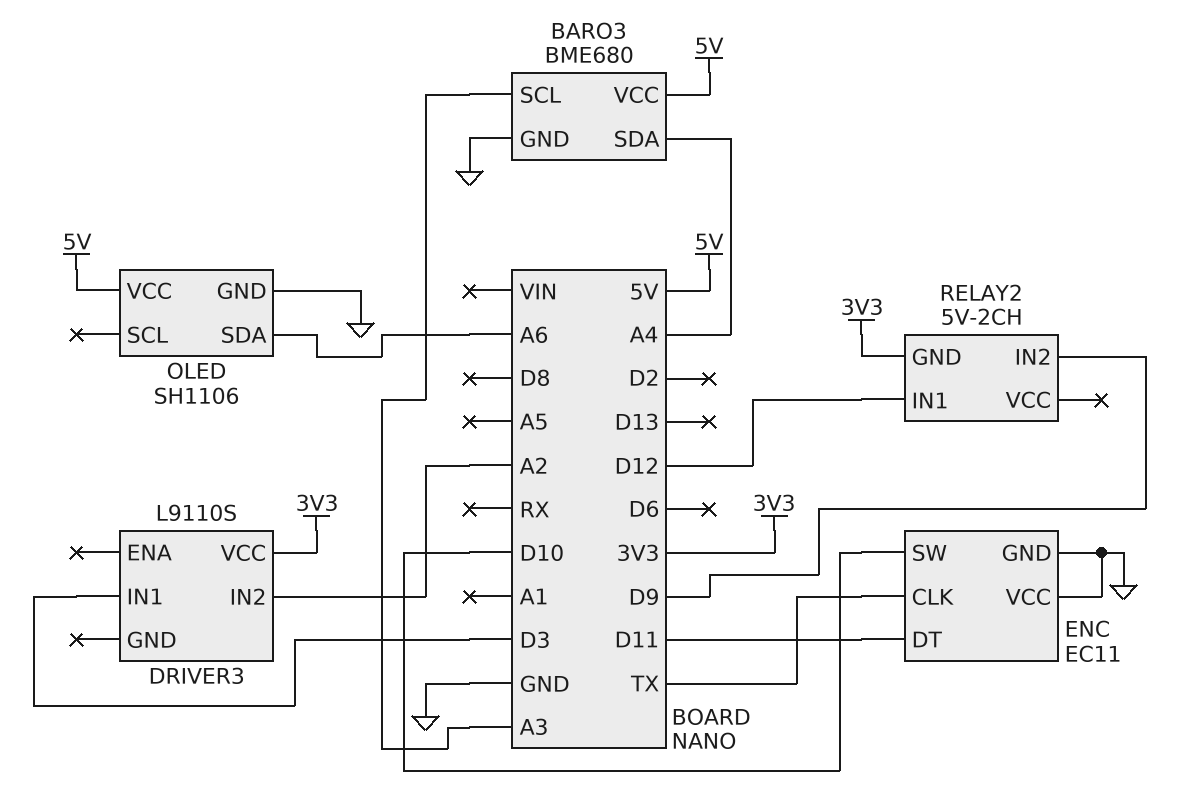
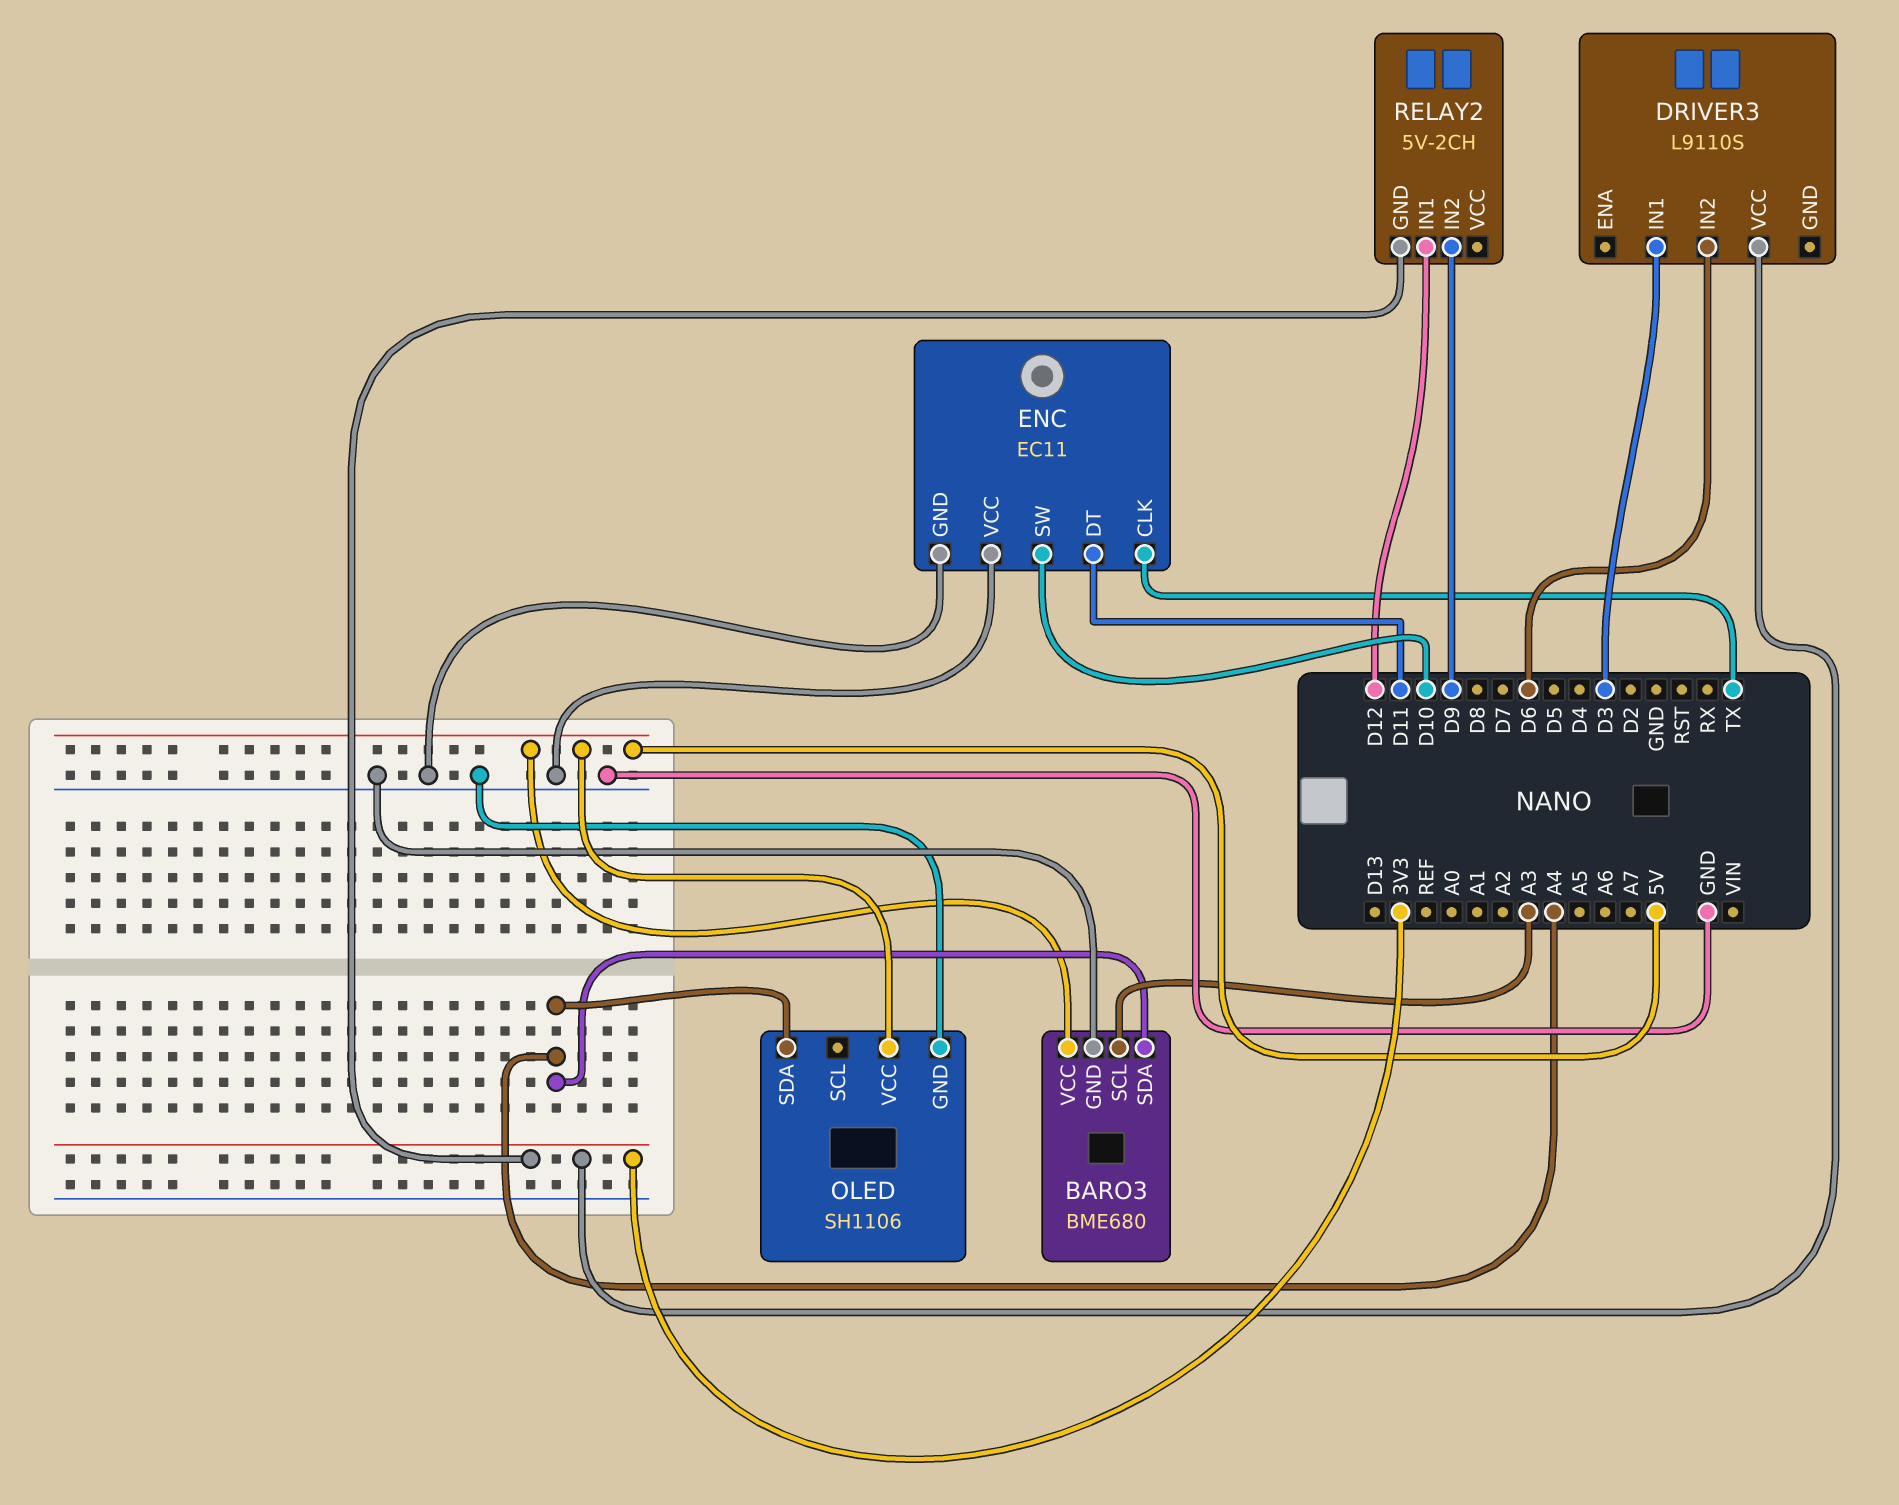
DRIVER3 pin IN2: A2 -> D6
OLED pin SDA: A6 -> A4

